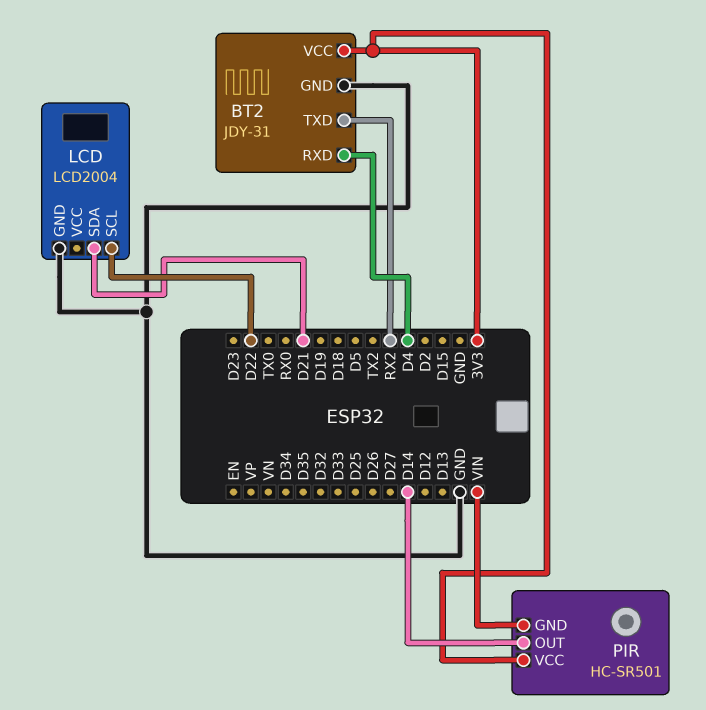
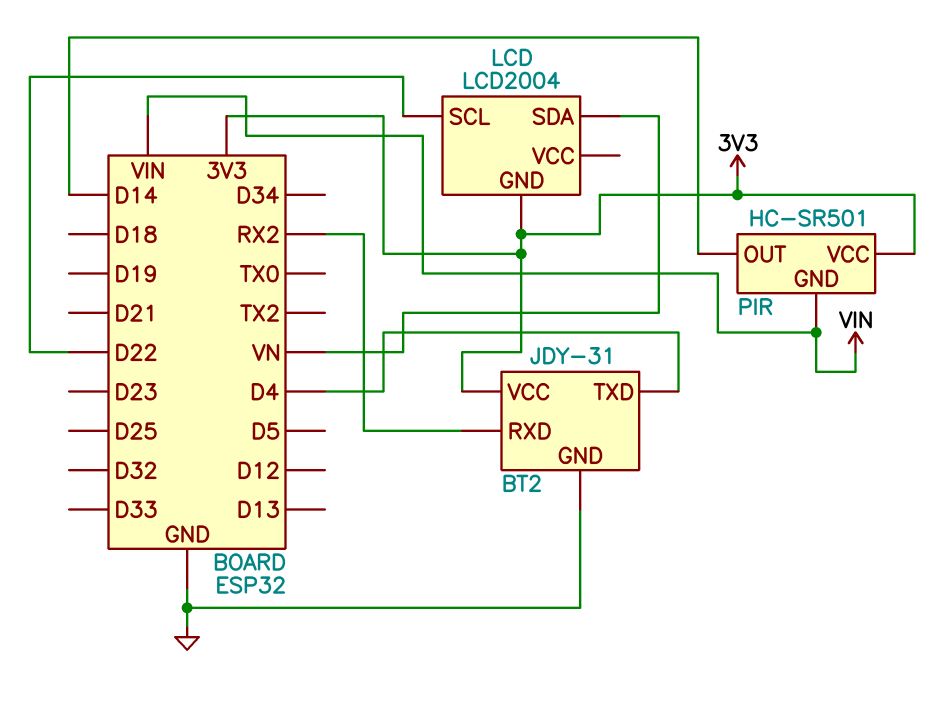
BT2 pin RXD: D4 -> RX2
BT2 pin TXD: RX2 -> D4
LCD pin GND: GND -> 3V3
LCD pin SDA: D21 -> VN

